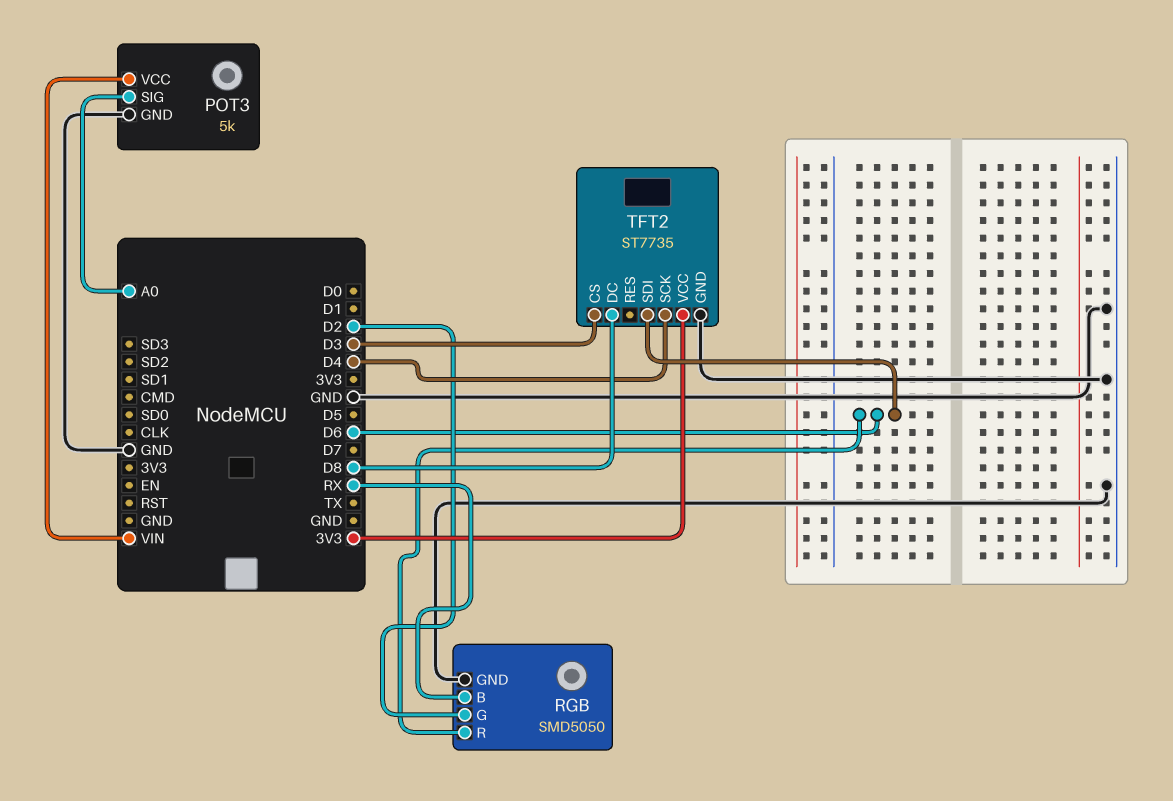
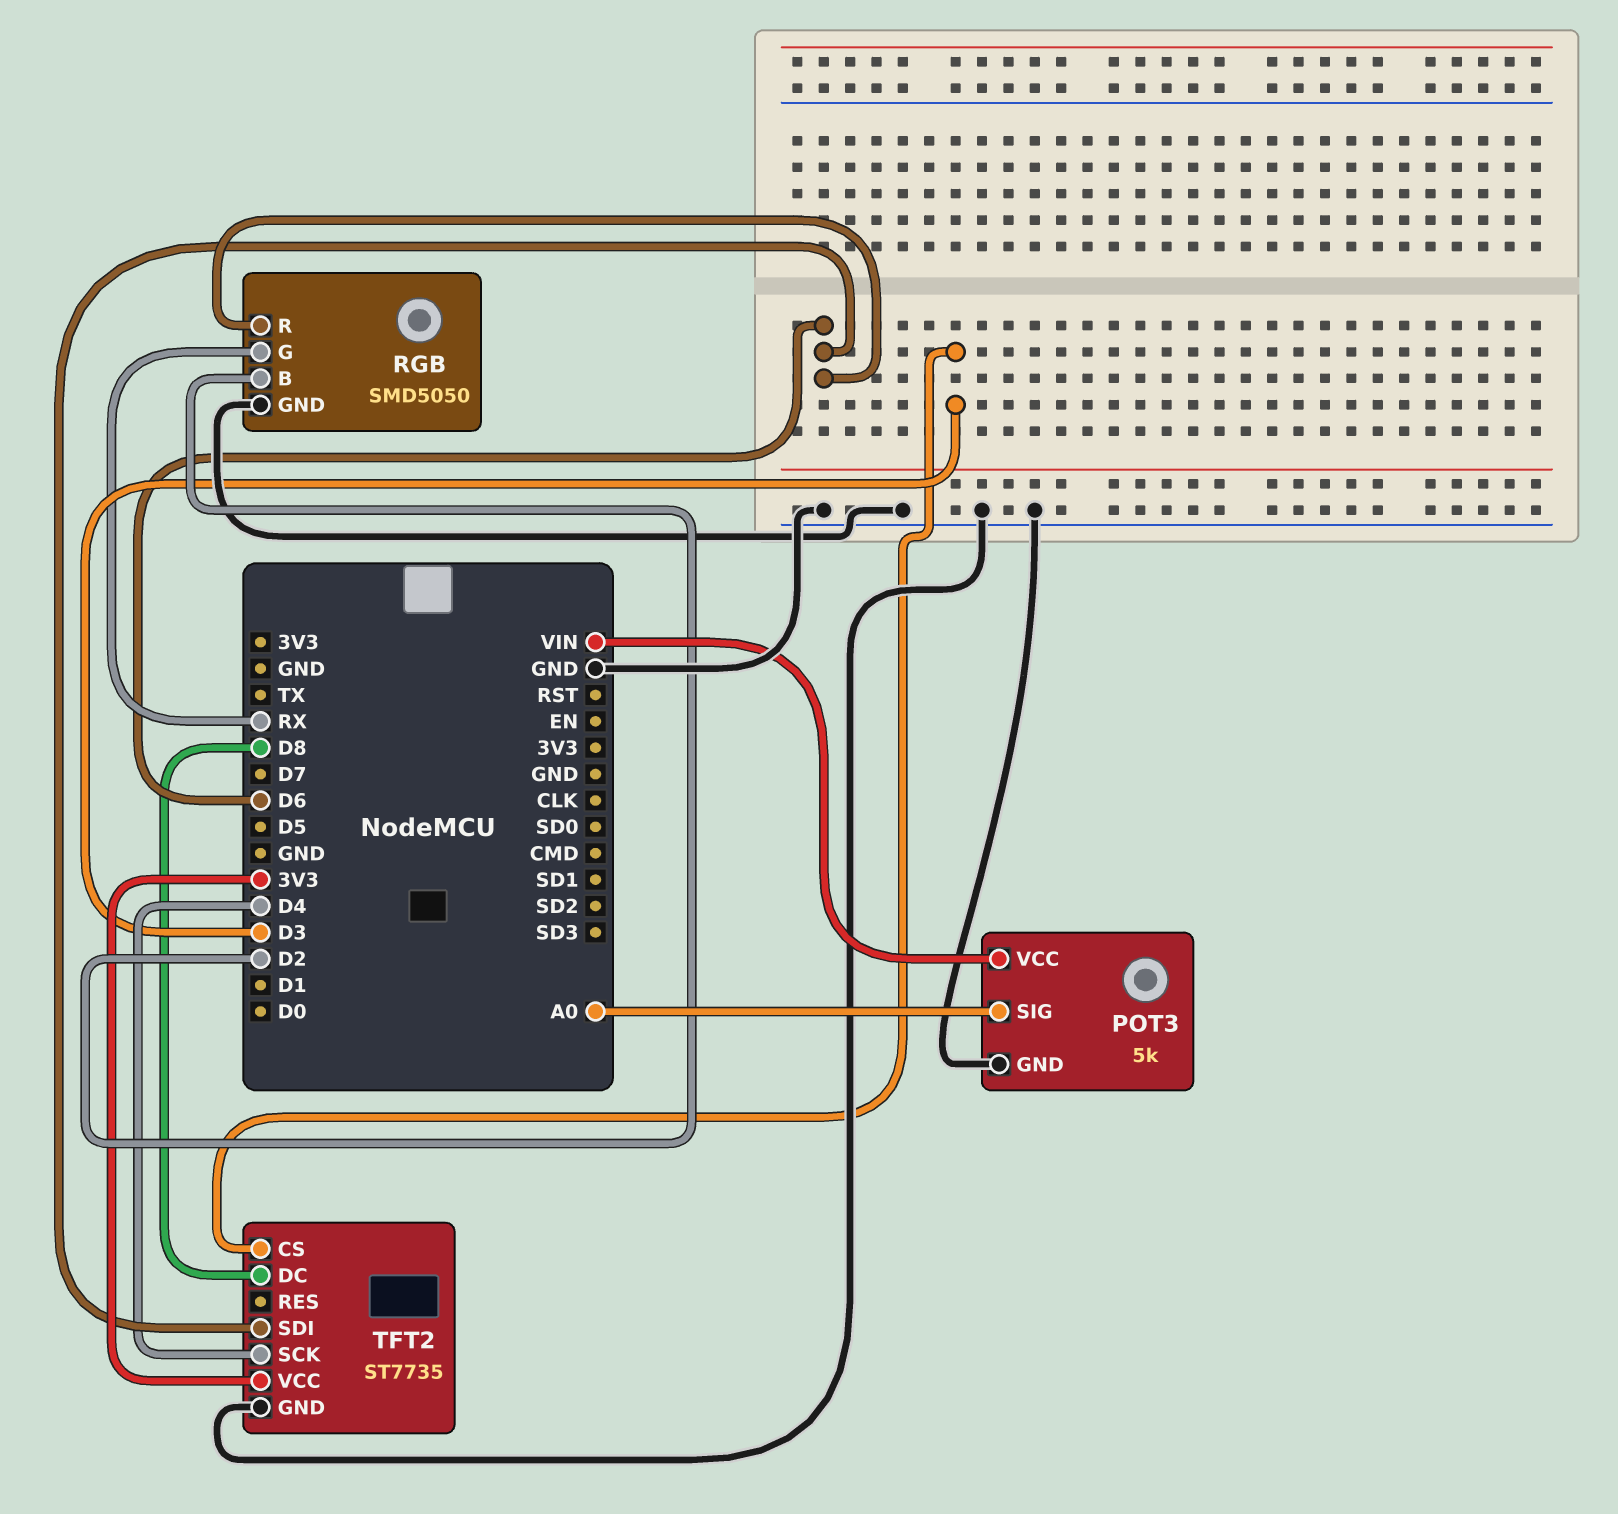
RGB pin B: RX -> D2
RGB pin G: D2 -> RX

